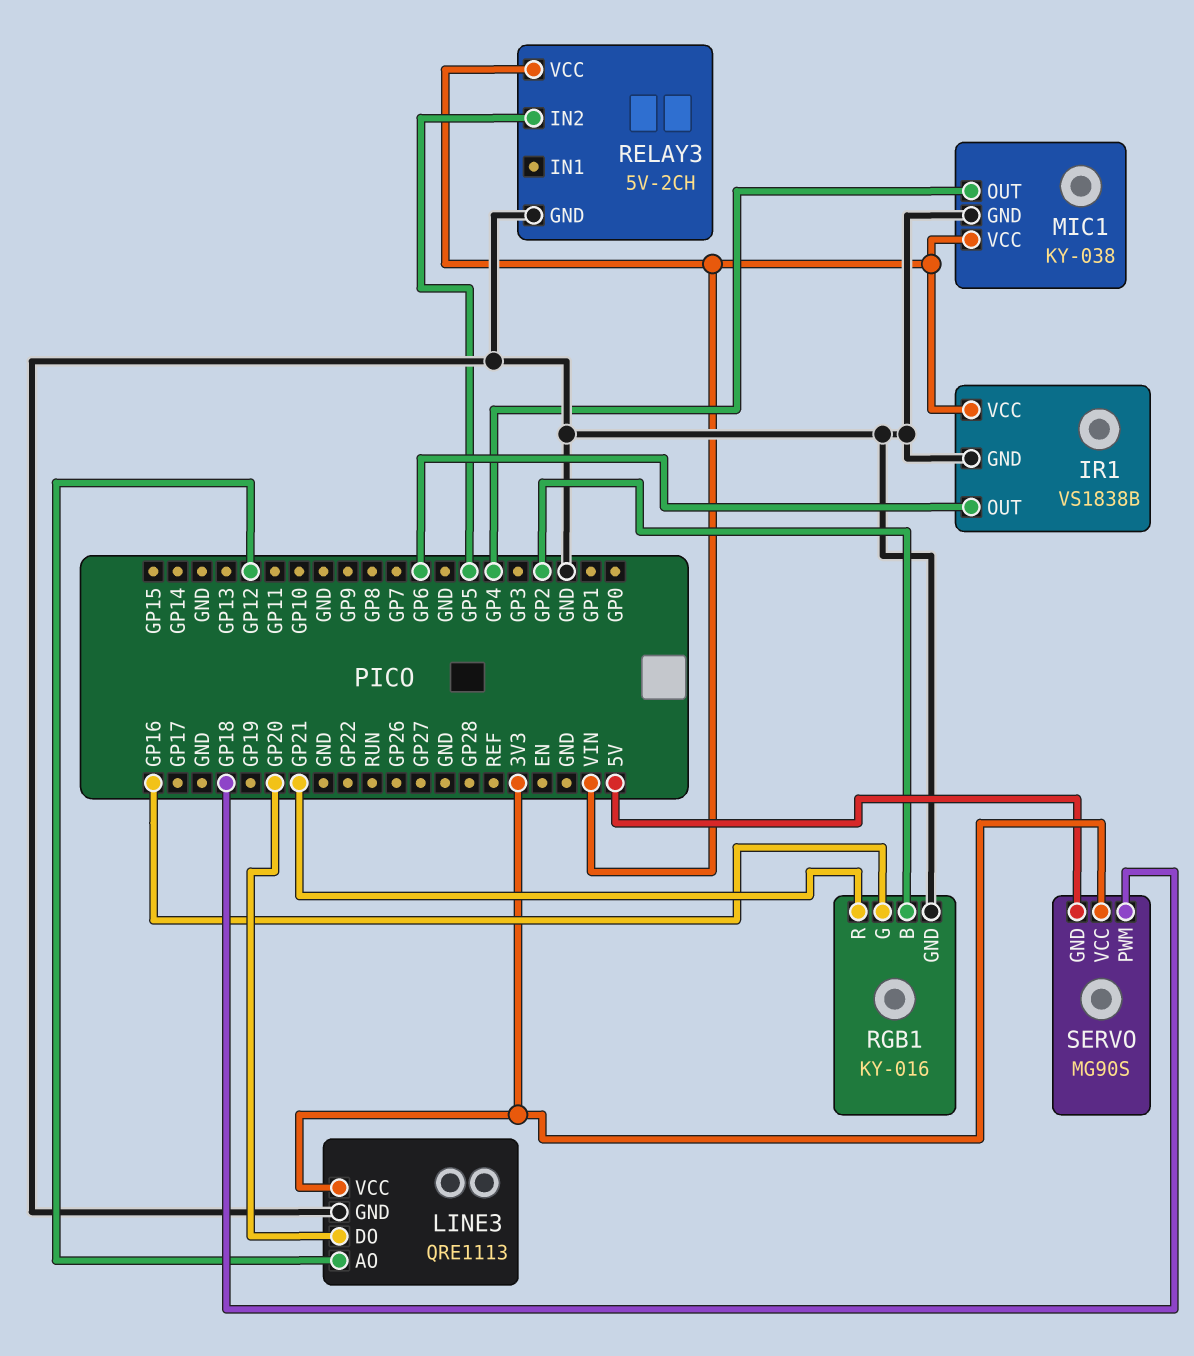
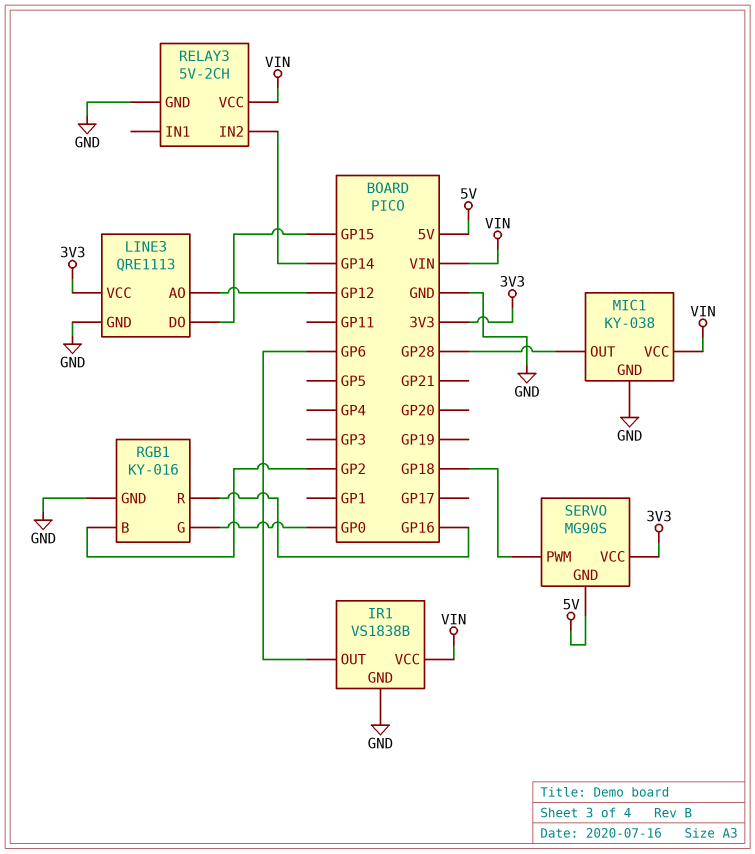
LINE3 pin DO: GP20 -> GP15
MIC1 pin OUT: GP4 -> GP28
RELAY3 pin IN2: GP5 -> GP14
RGB1 pin G: GP16 -> GP0
RGB1 pin R: GP21 -> GP16

